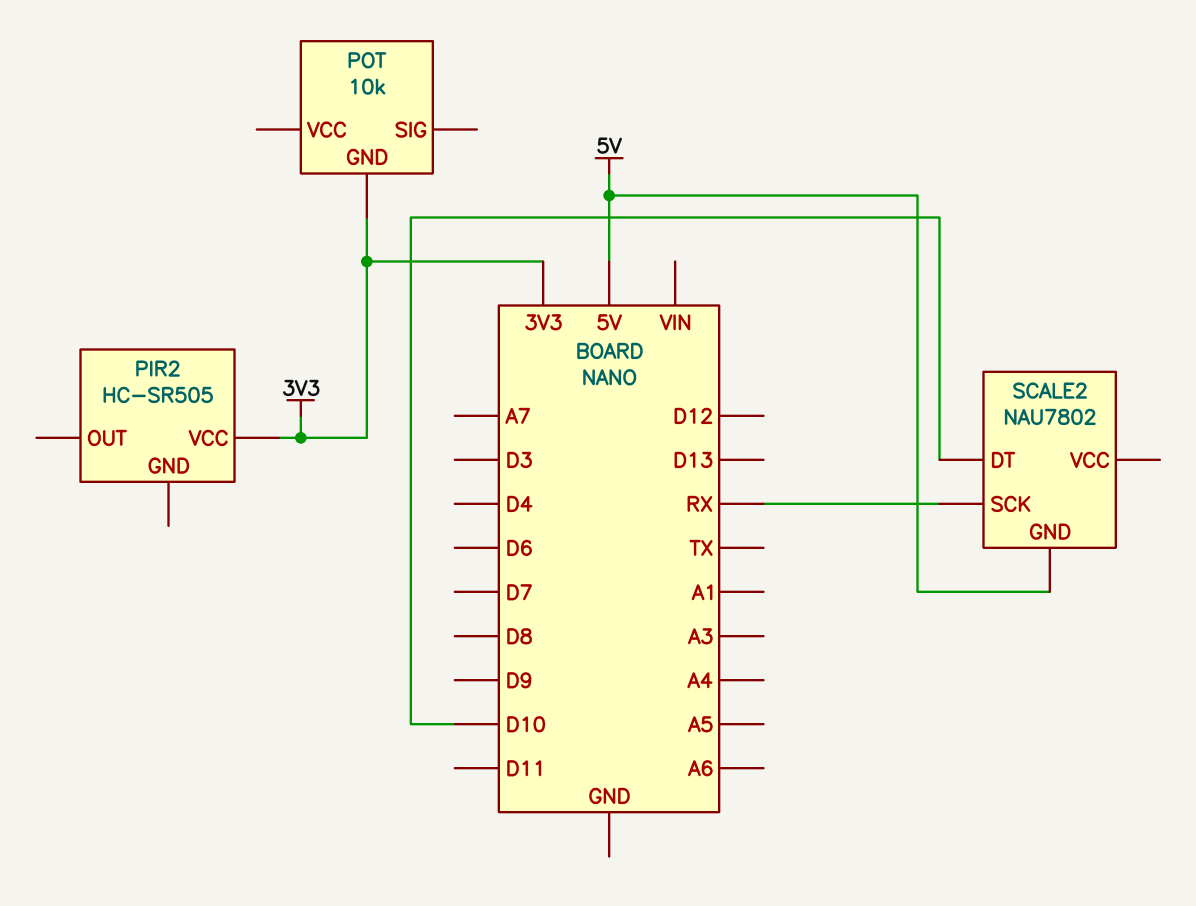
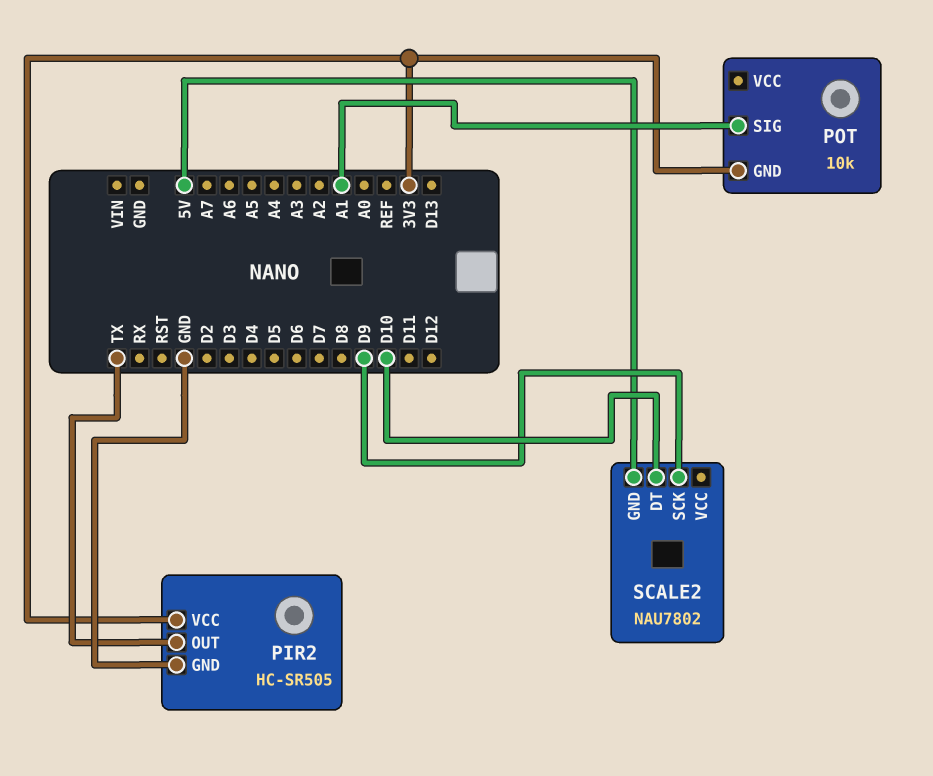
PIR2 pin GND: none -> GND
PIR2 pin OUT: none -> TX
POT pin SIG: none -> A1
SCALE2 pin SCK: RX -> D9

